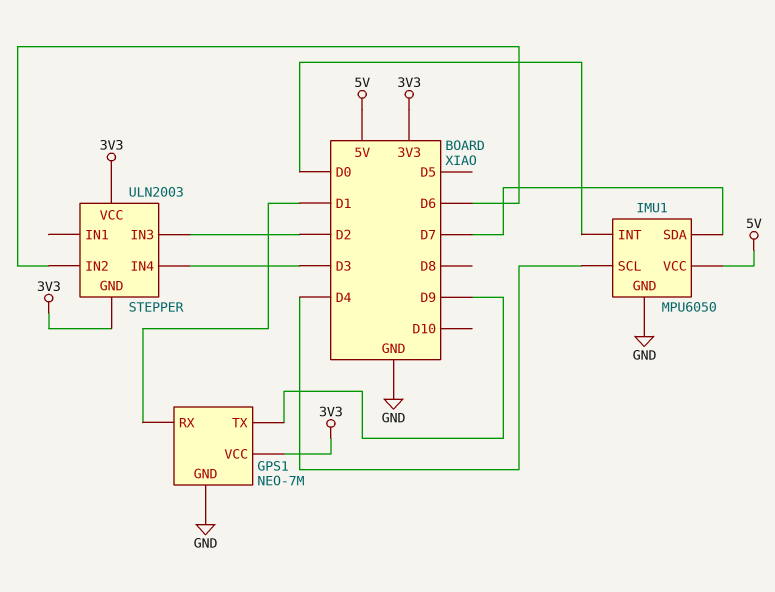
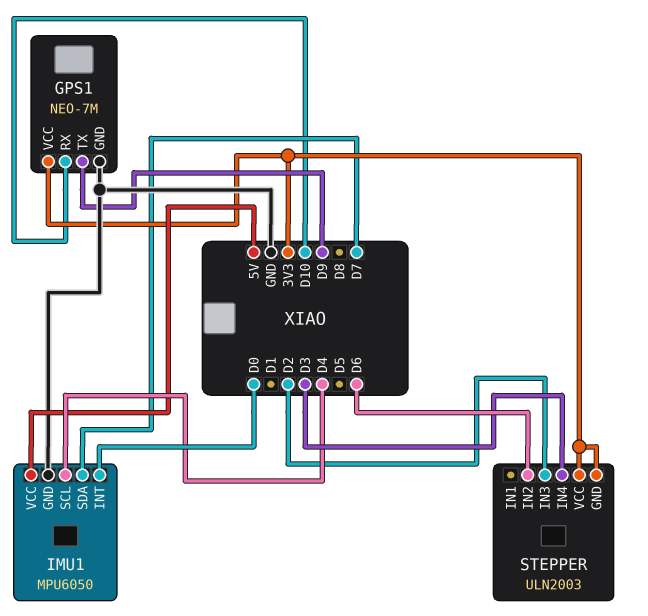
GPS1 pin RX: D1 -> D10

